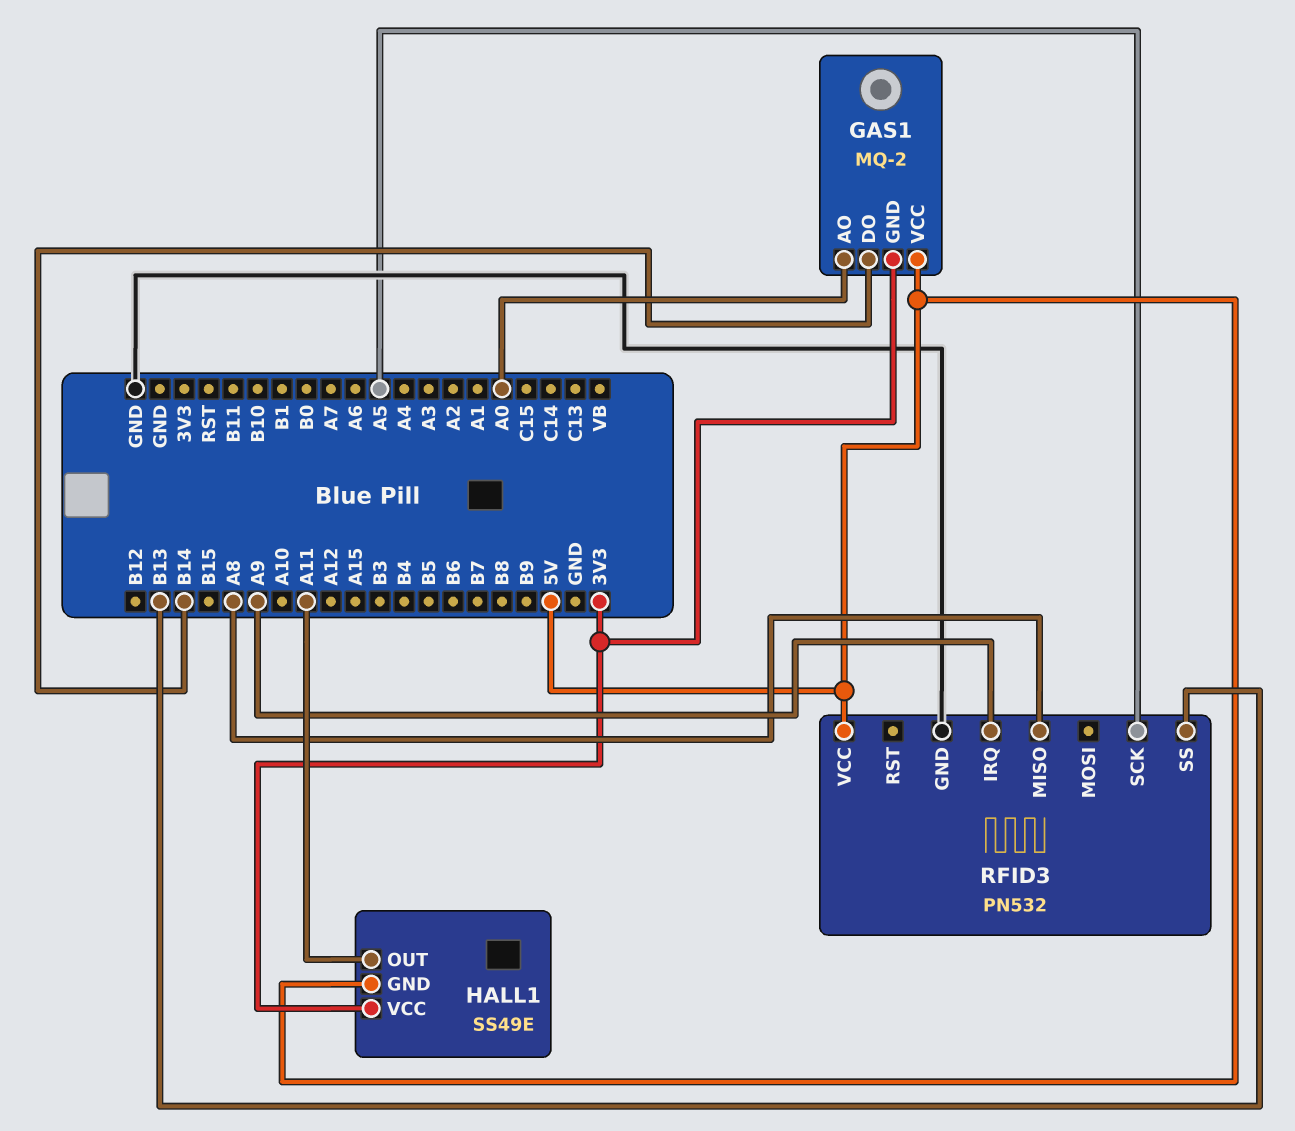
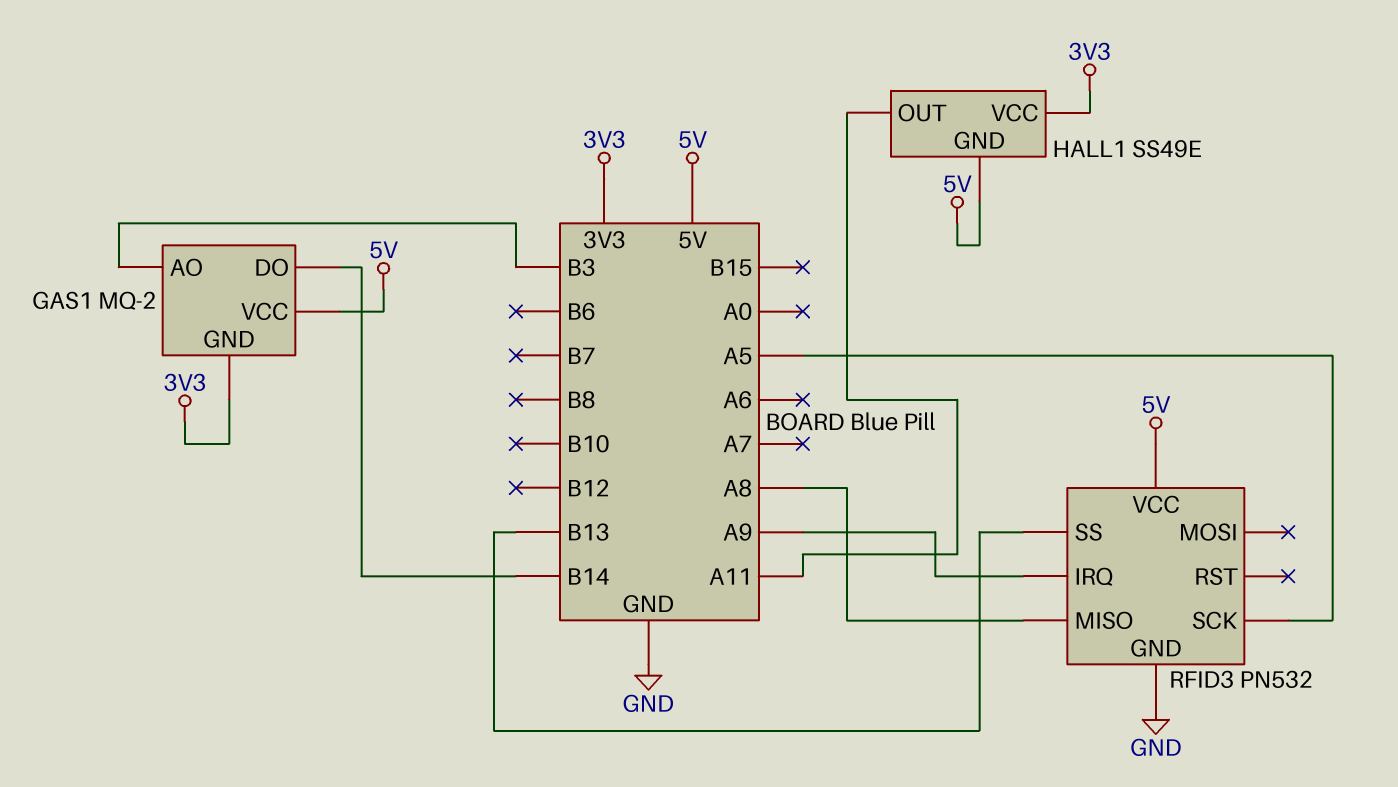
GAS1 pin AO: A0 -> B3

